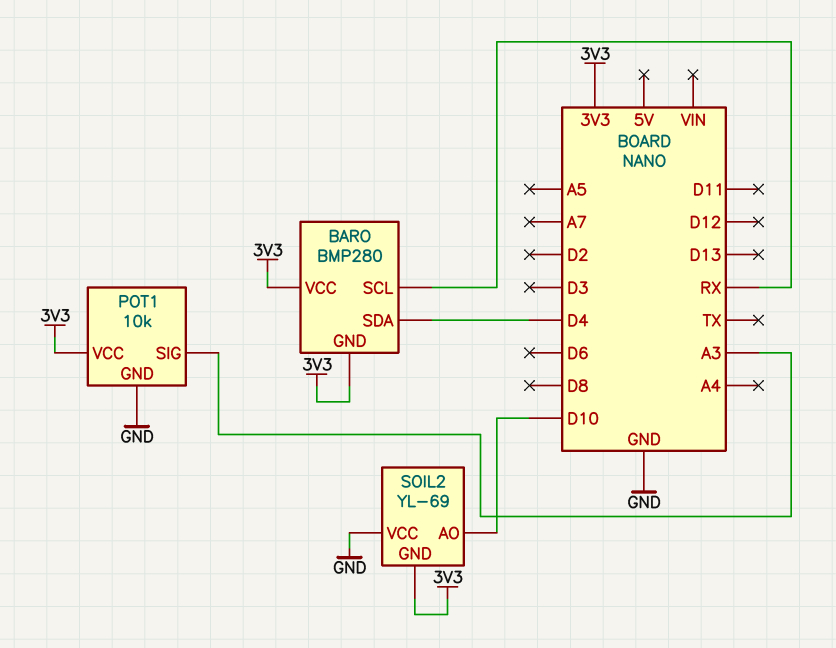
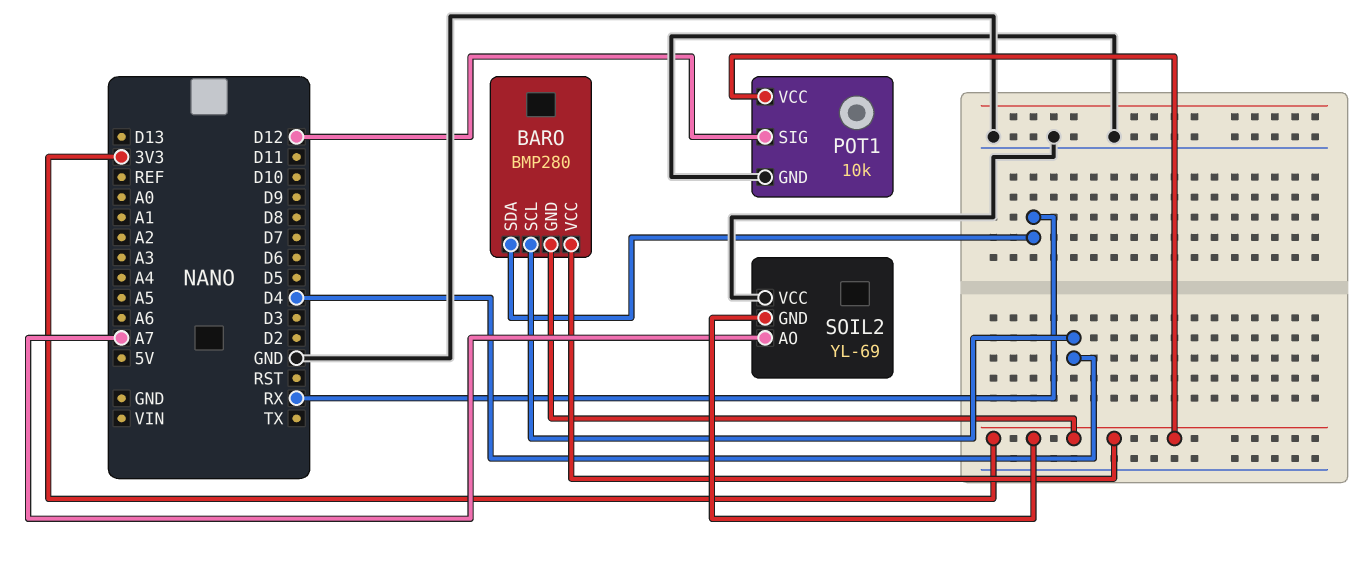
BARO pin SCL: RX -> D4
BARO pin SDA: D4 -> RX
POT1 pin SIG: A3 -> D12
SOIL2 pin AO: D10 -> A7

